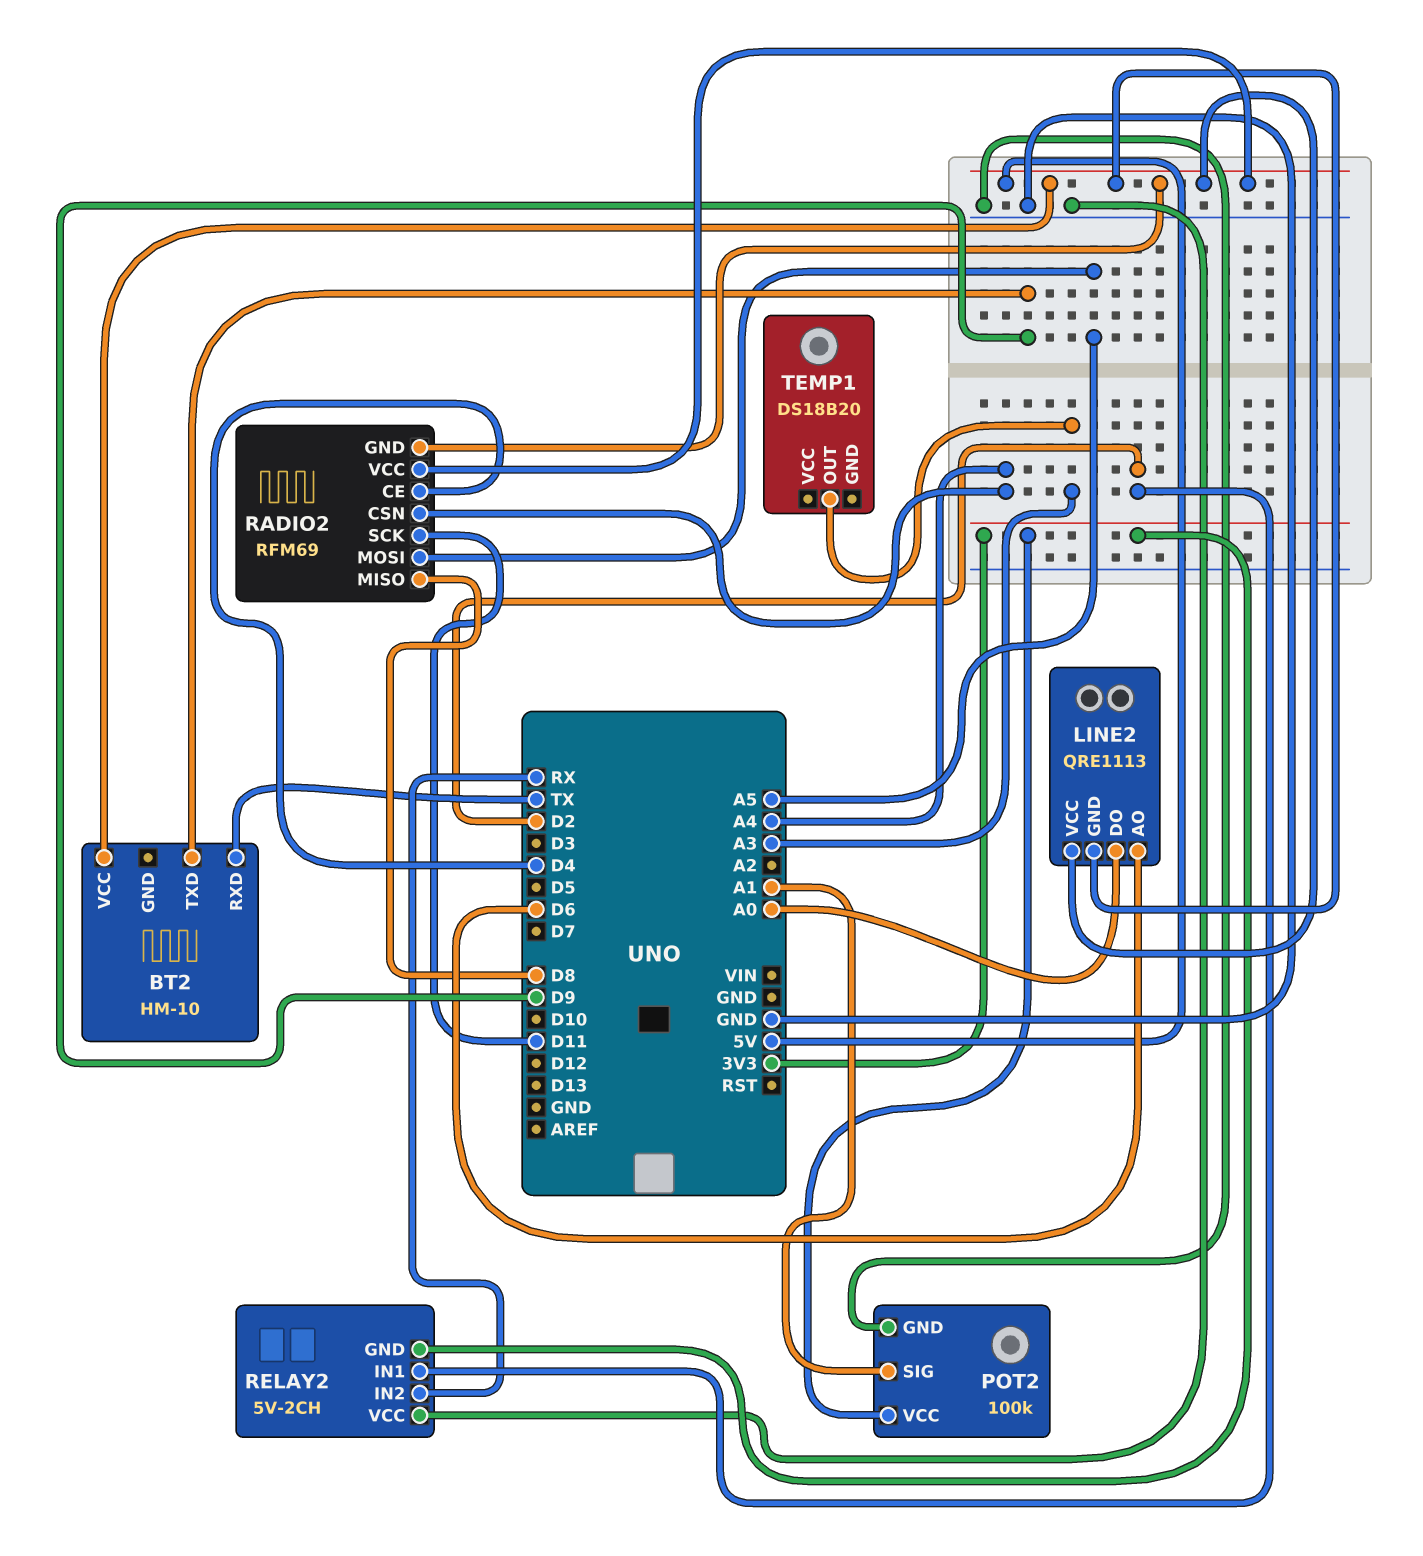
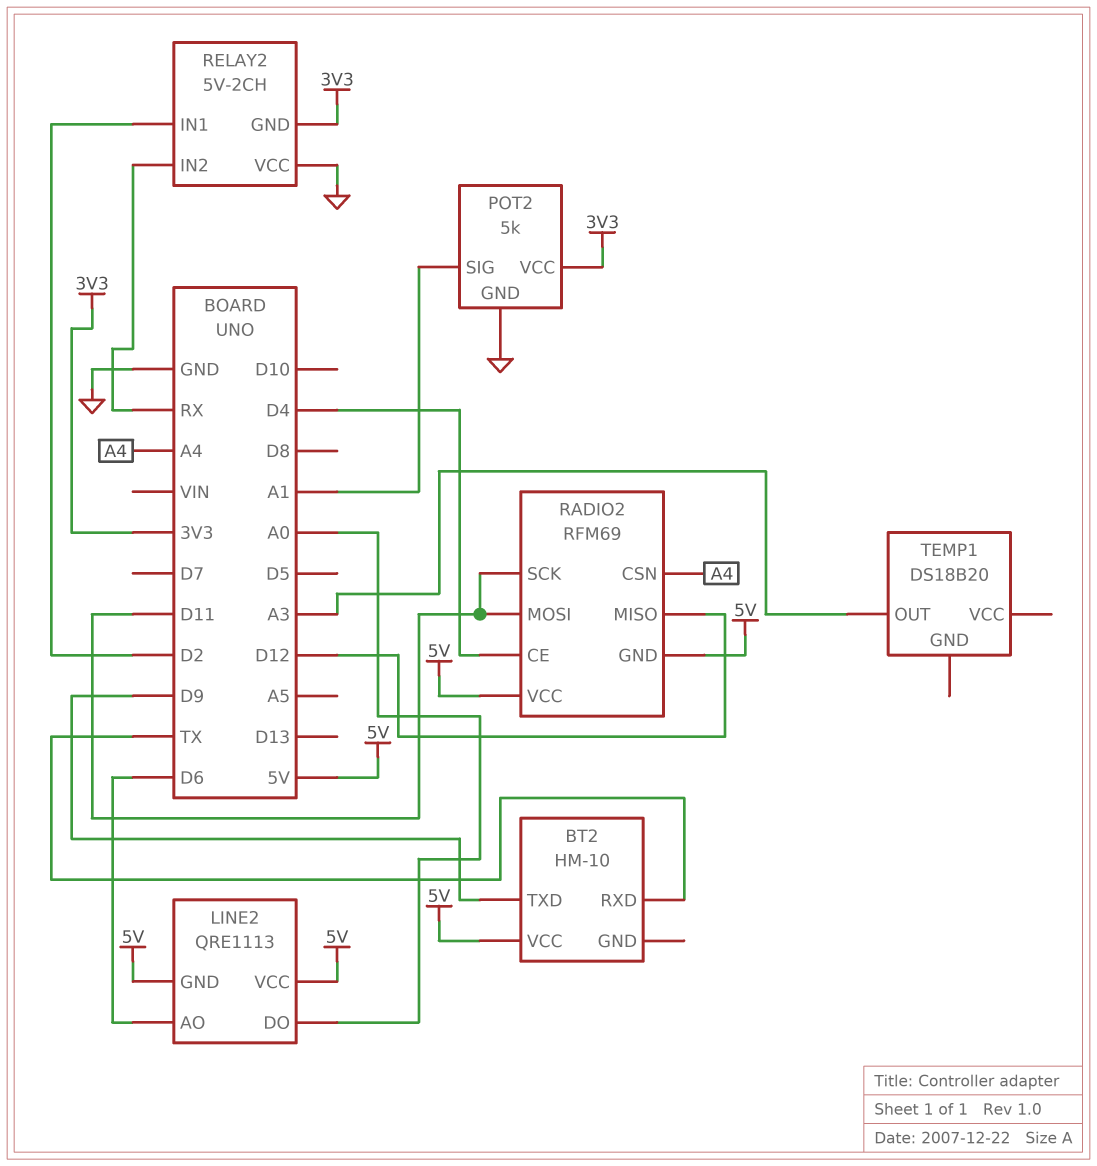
POT2: 100k -> 5k
RADIO2 pin MISO: D8 -> D12
RADIO2 pin MOSI: A5 -> D11

